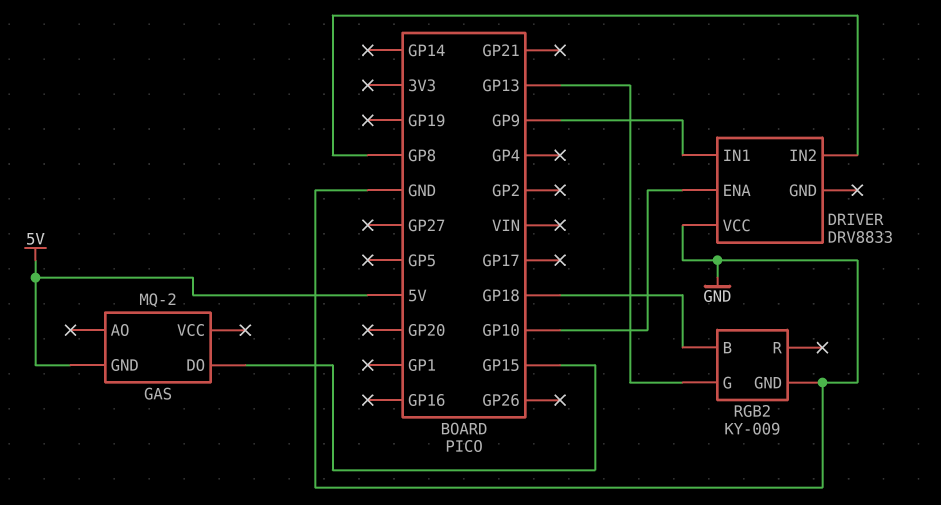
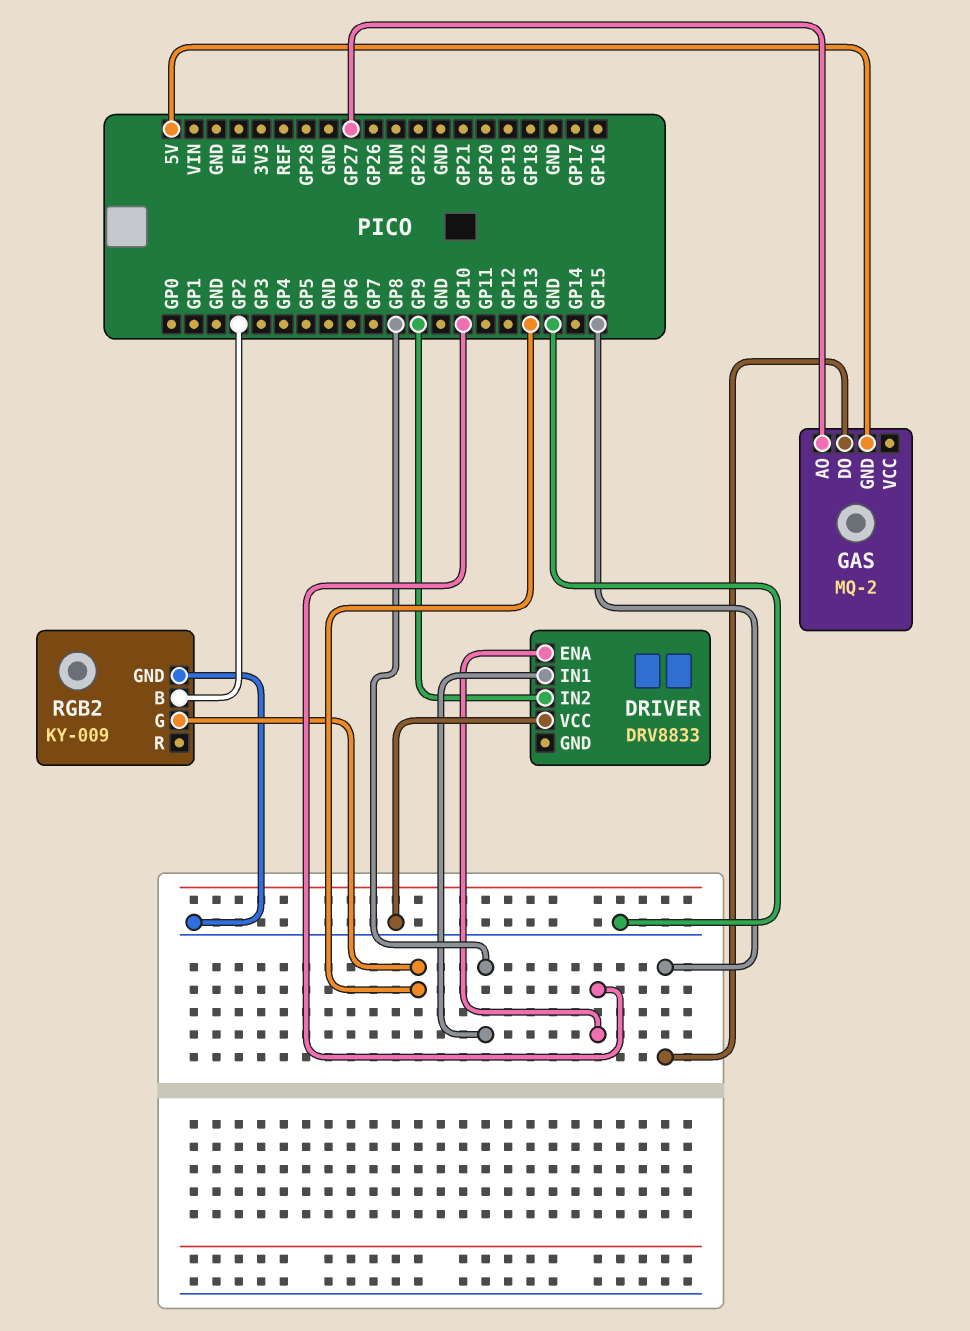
DRIVER pin IN1: GP9 -> GP8
DRIVER pin IN2: GP8 -> GP9
GAS pin AO: none -> GP27
RGB2 pin B: GP18 -> GP2

